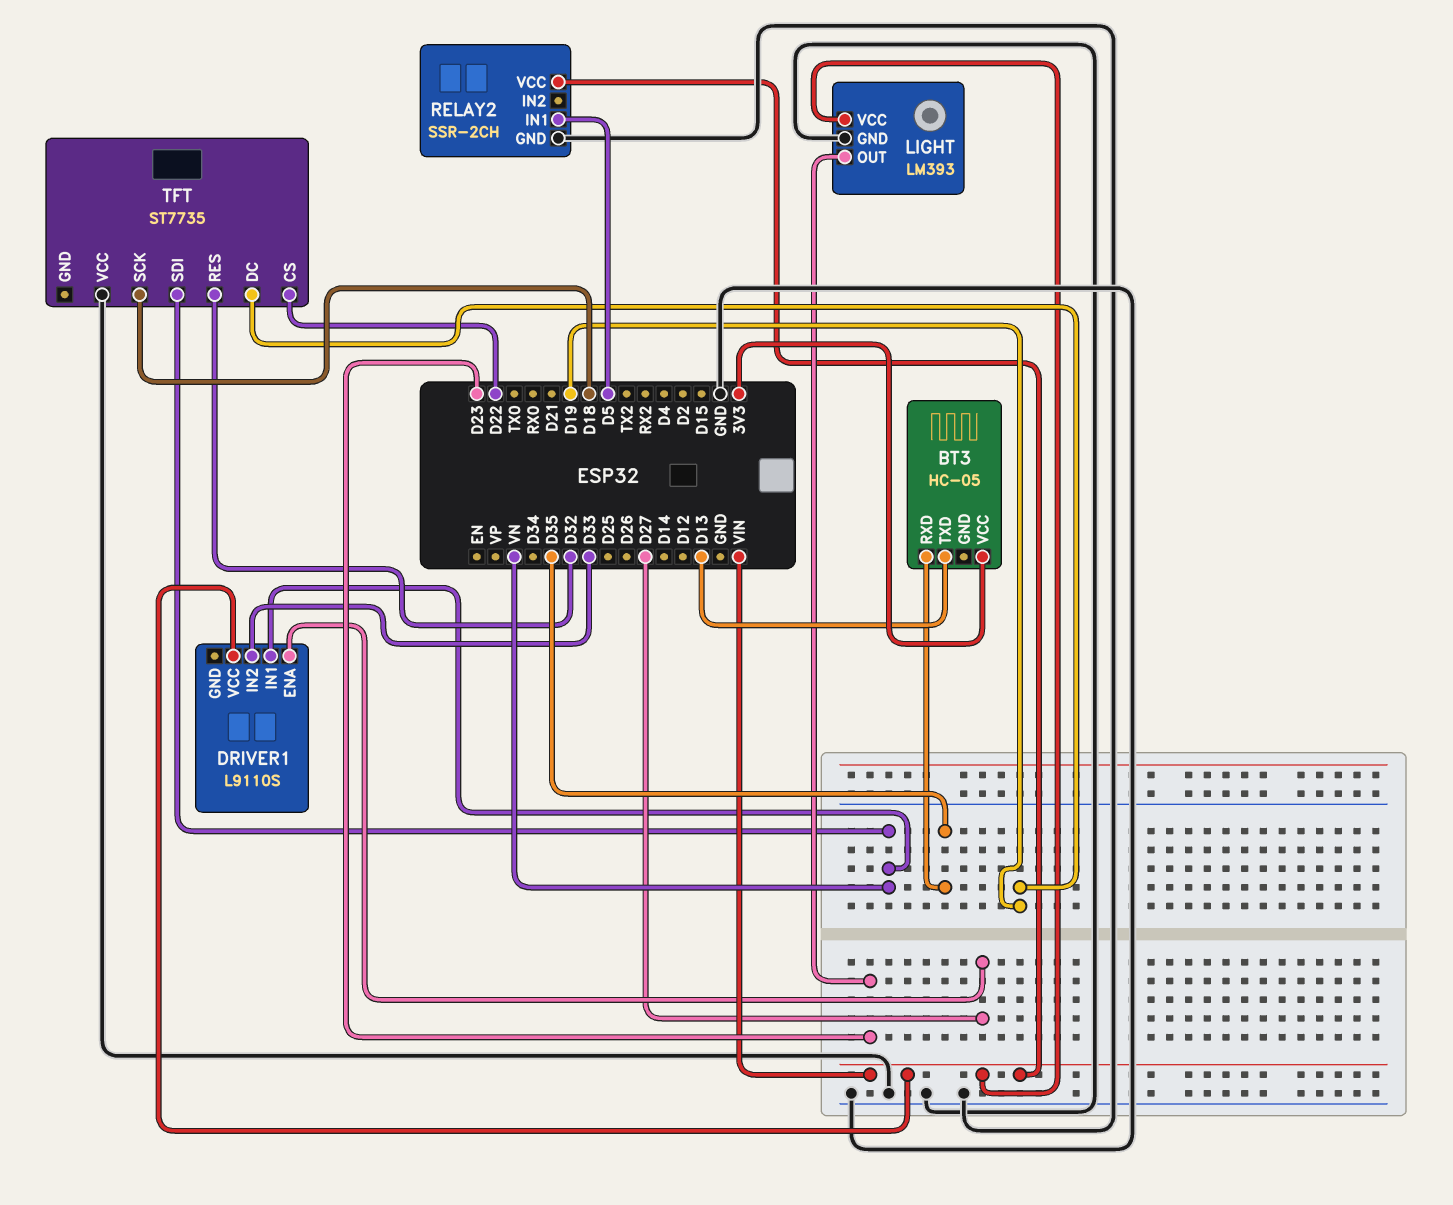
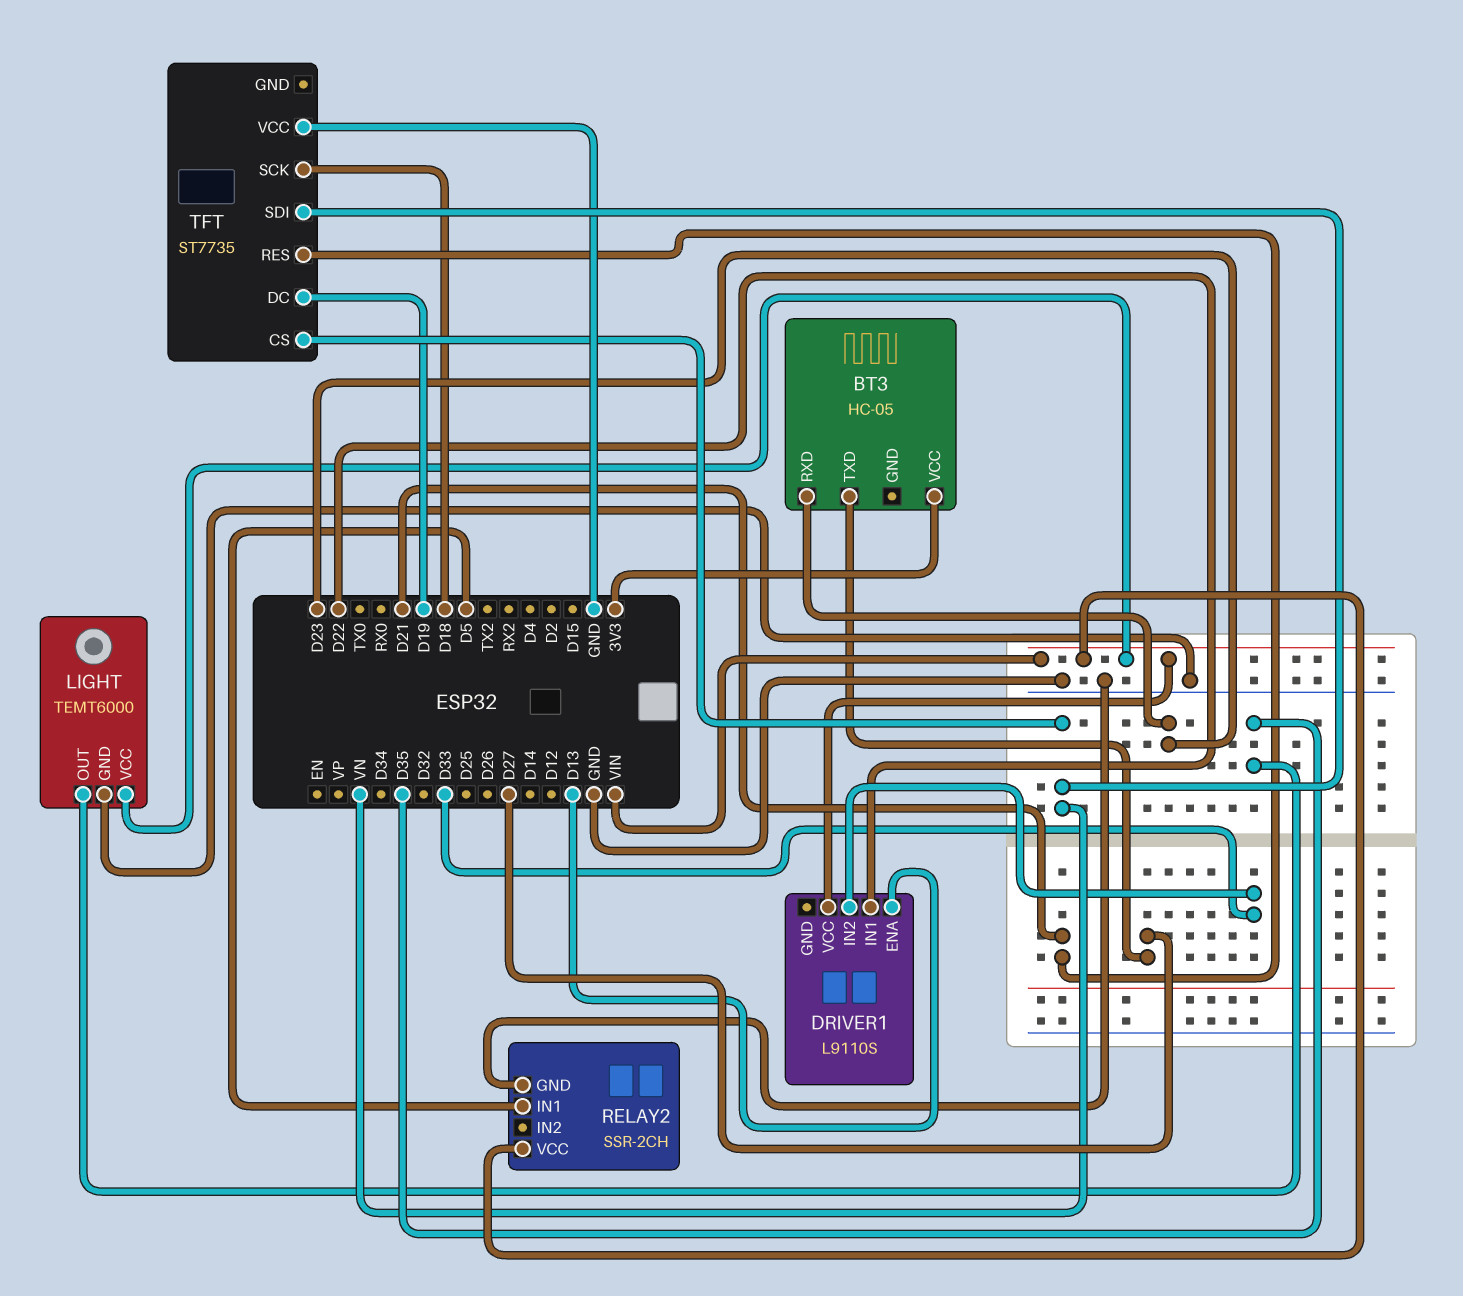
BT3 pin RXD: D35 -> D23
BT3 pin TXD: D13 -> D27
DRIVER1 pin ENA: D27 -> D13
DRIVER1 pin IN1: VN -> D22
LIGHT: LM393 -> TEMT6000
LIGHT pin OUT: D23 -> D35
TFT pin CS: D22 -> VN
TFT pin RES: D32 -> D21

